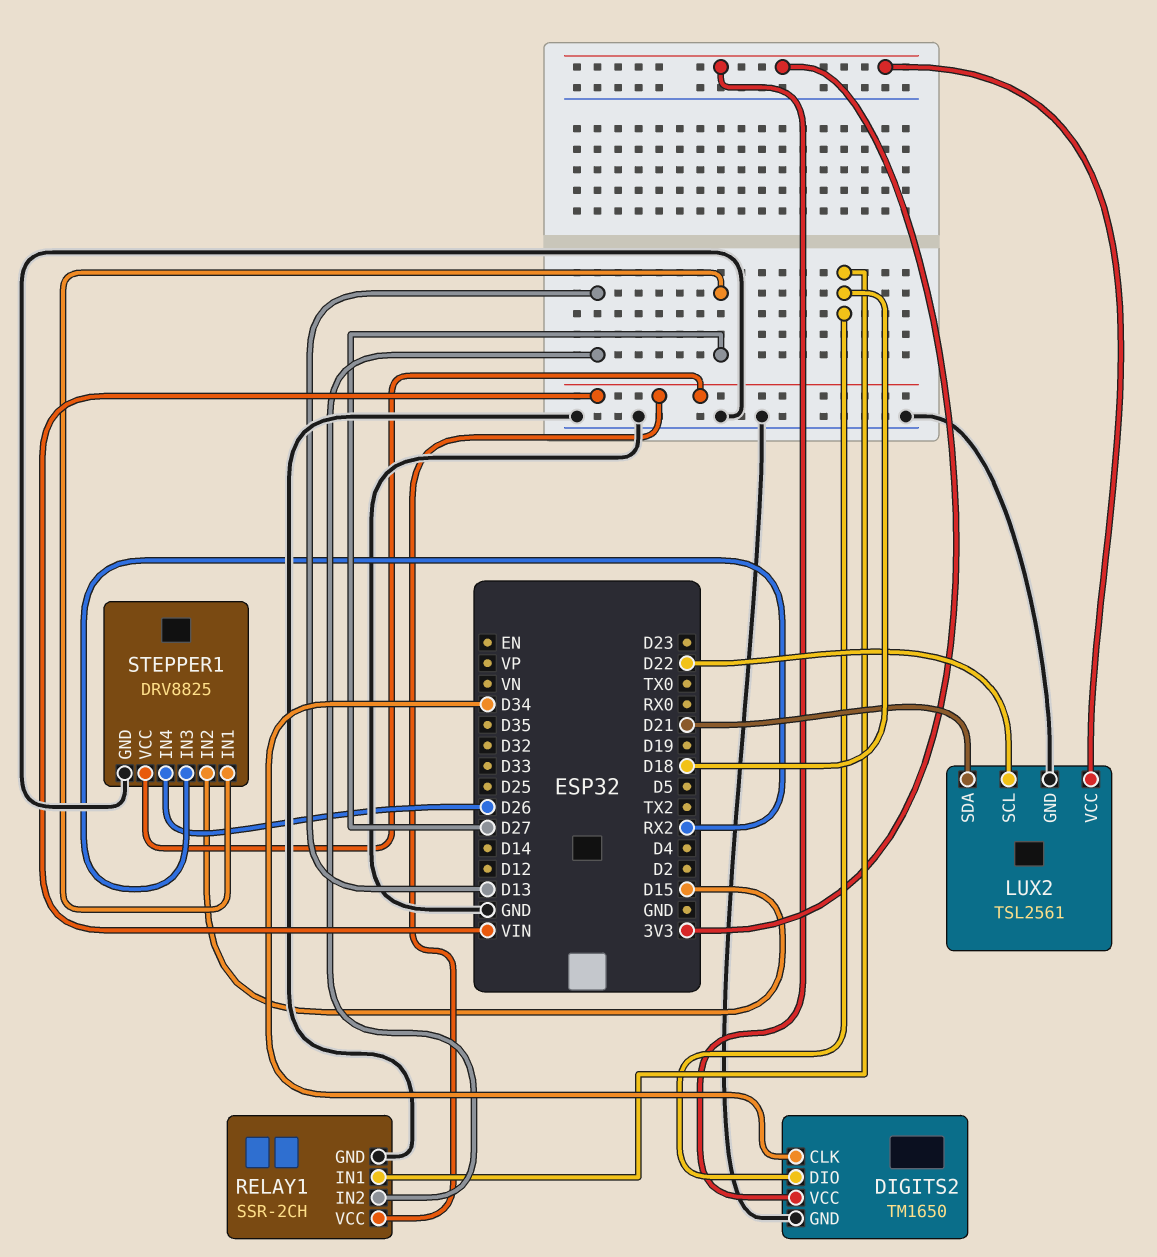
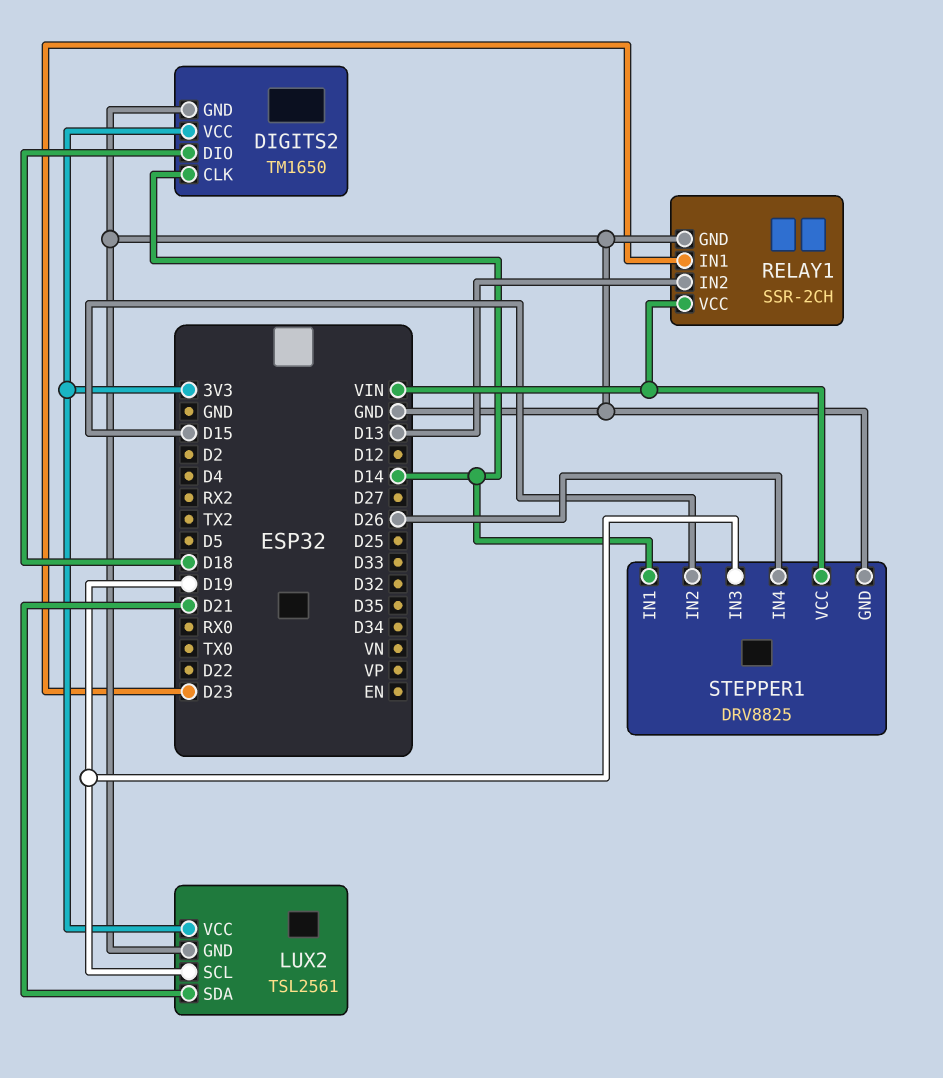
DIGITS2 pin CLK: D34 -> D14
LUX2 pin SCL: D22 -> D19
RELAY1 pin IN1: D18 -> D23
STEPPER1 pin IN1: D27 -> D14
STEPPER1 pin IN3: RX2 -> D19

